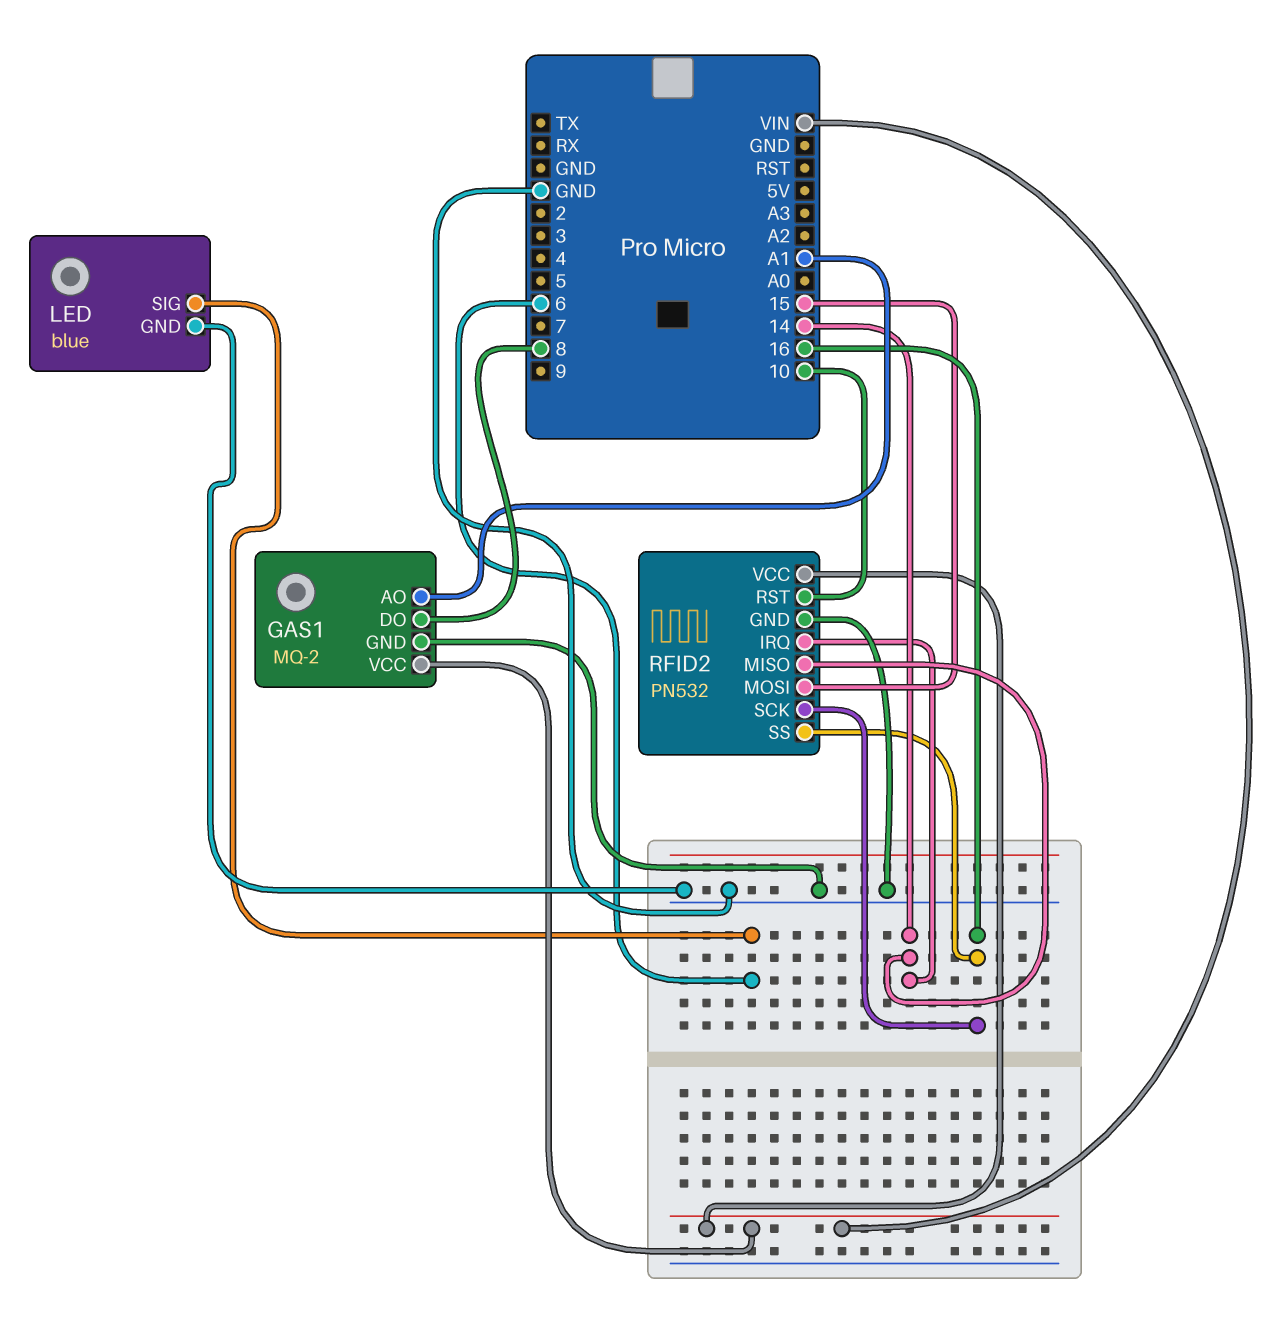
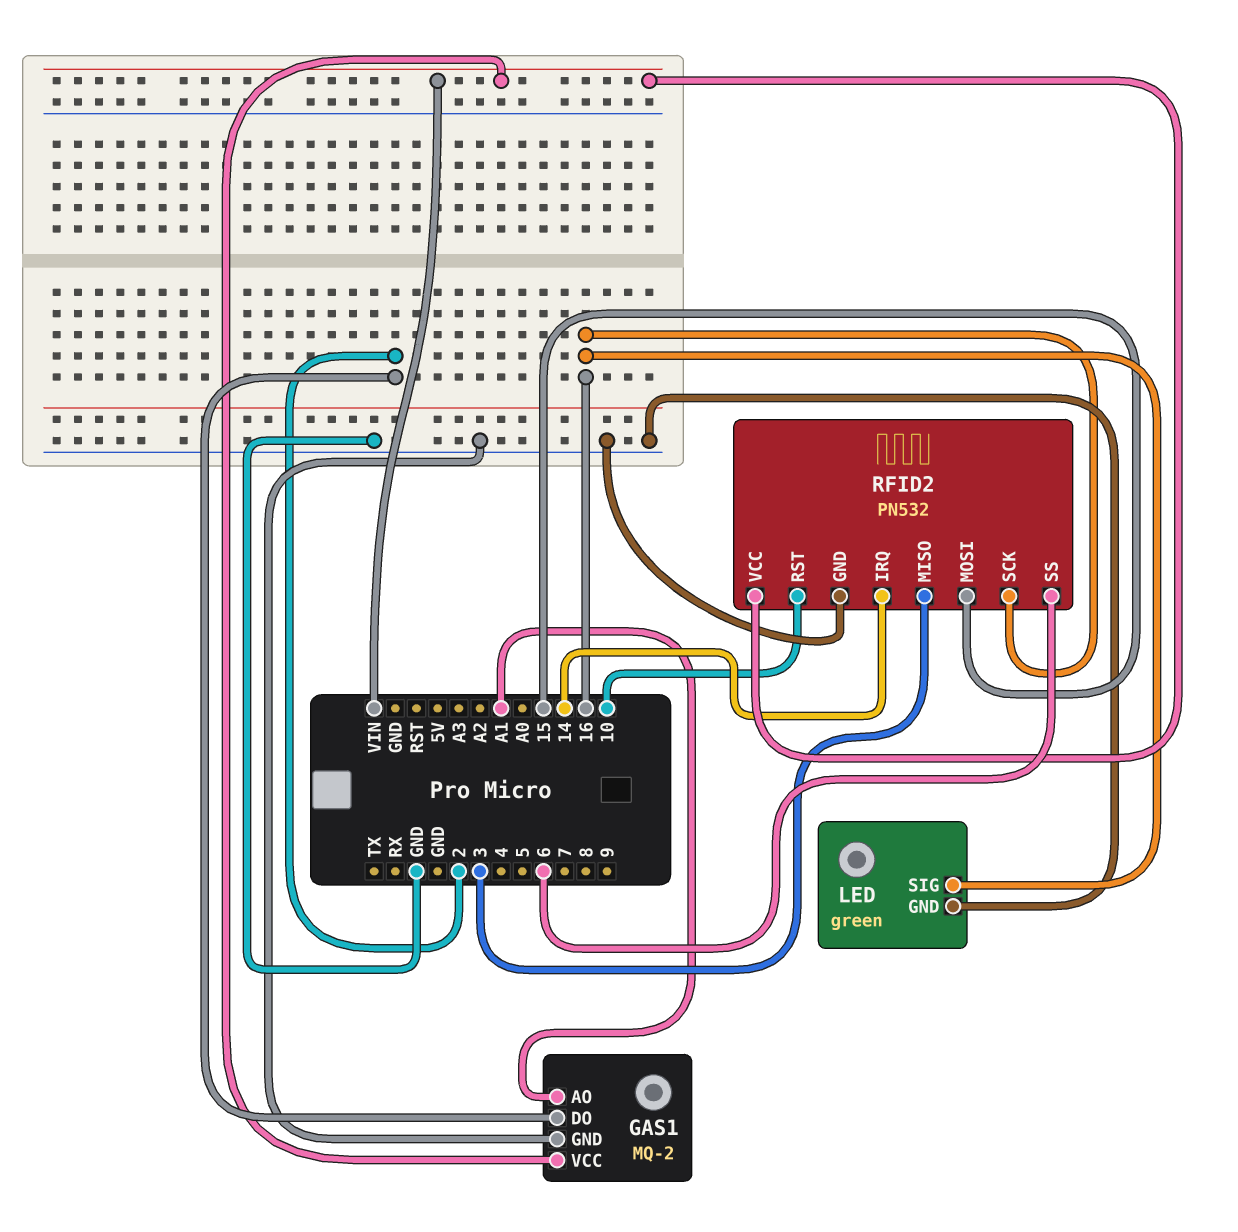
GAS1 pin DO: 8 -> 2
LED: blue -> green
LED pin SIG: 6 -> 16
RFID2 pin MISO: 14 -> 3
RFID2 pin SS: 16 -> 6

